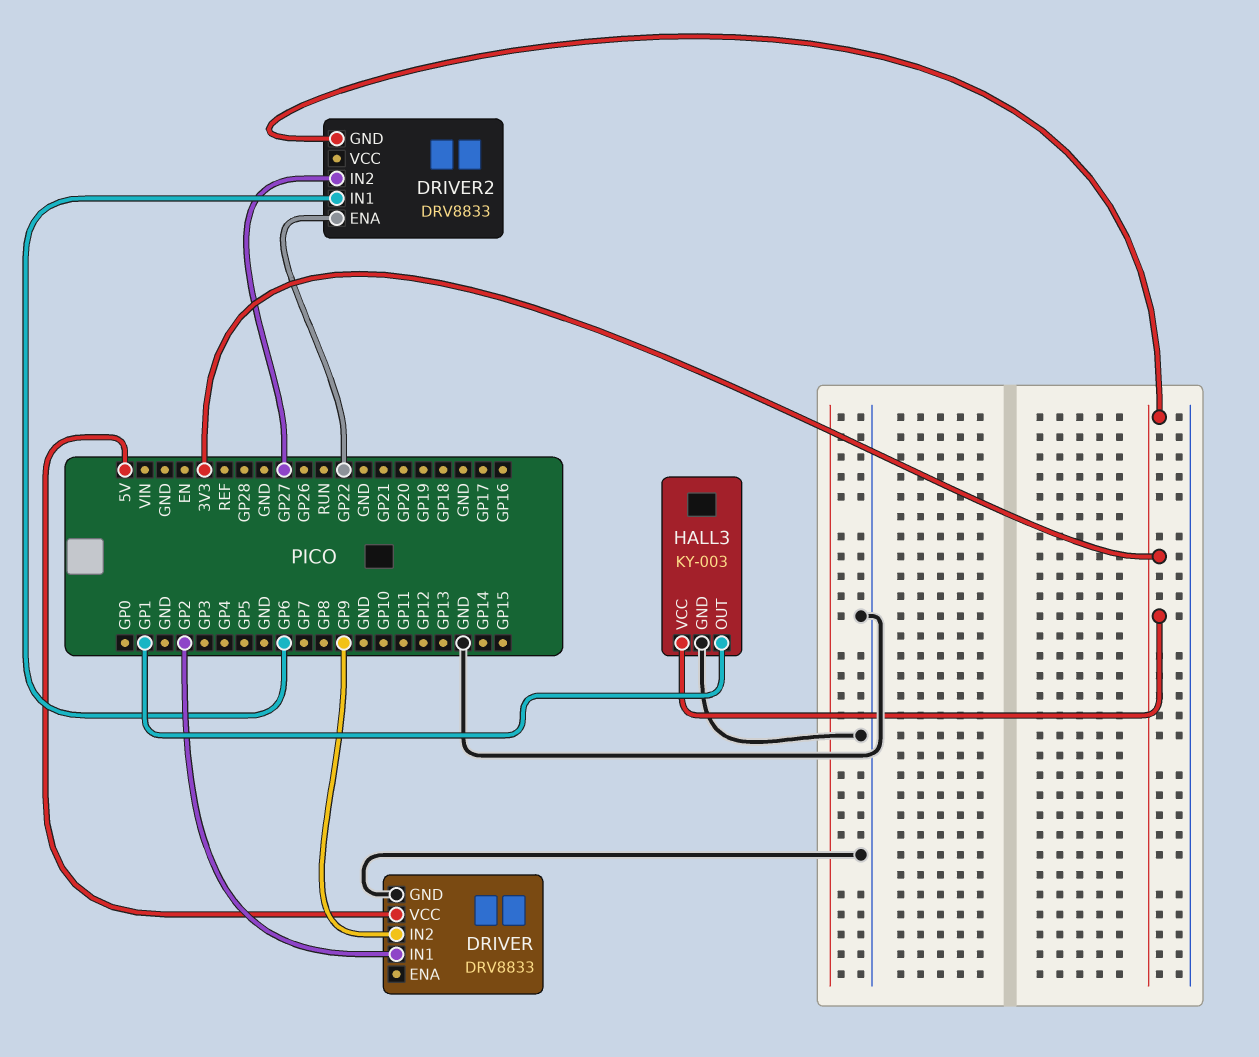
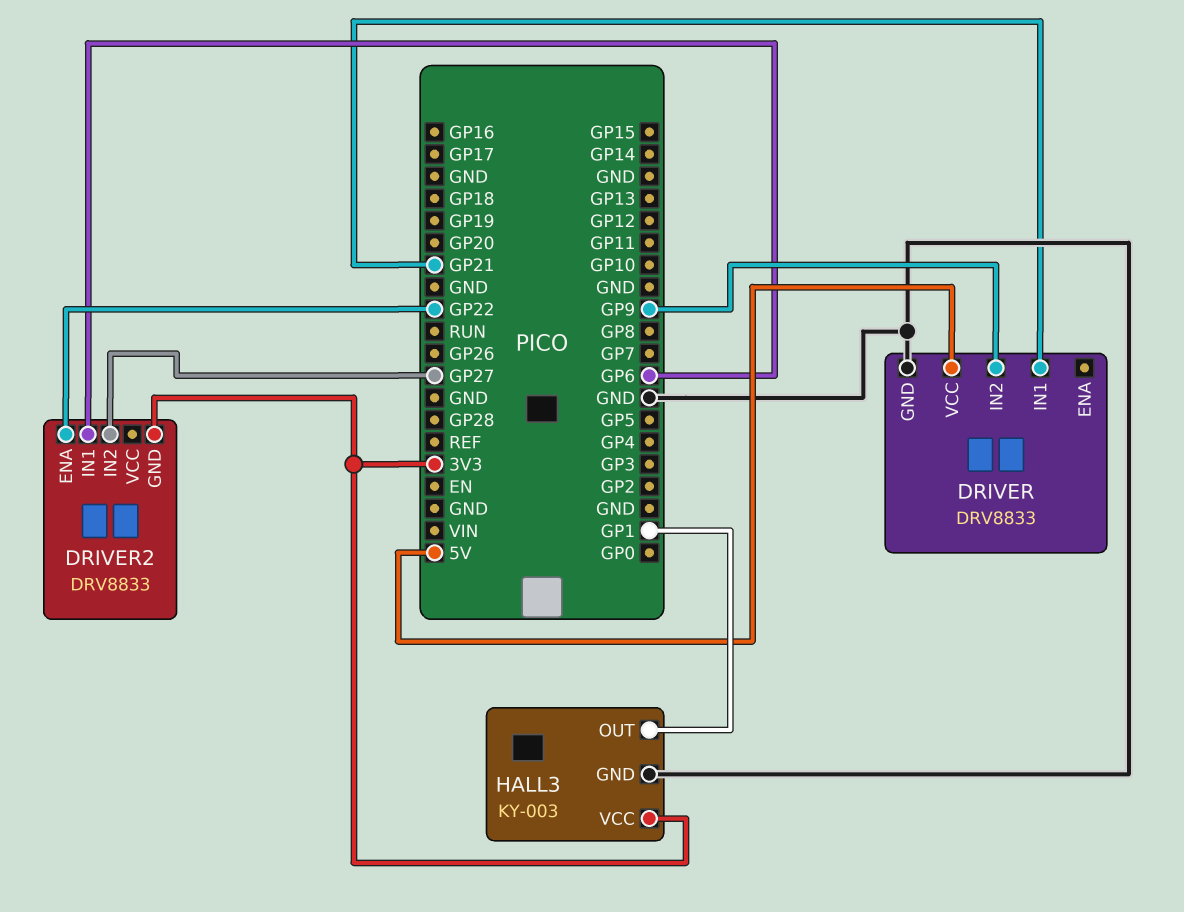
DRIVER pin IN1: GP2 -> GP21

